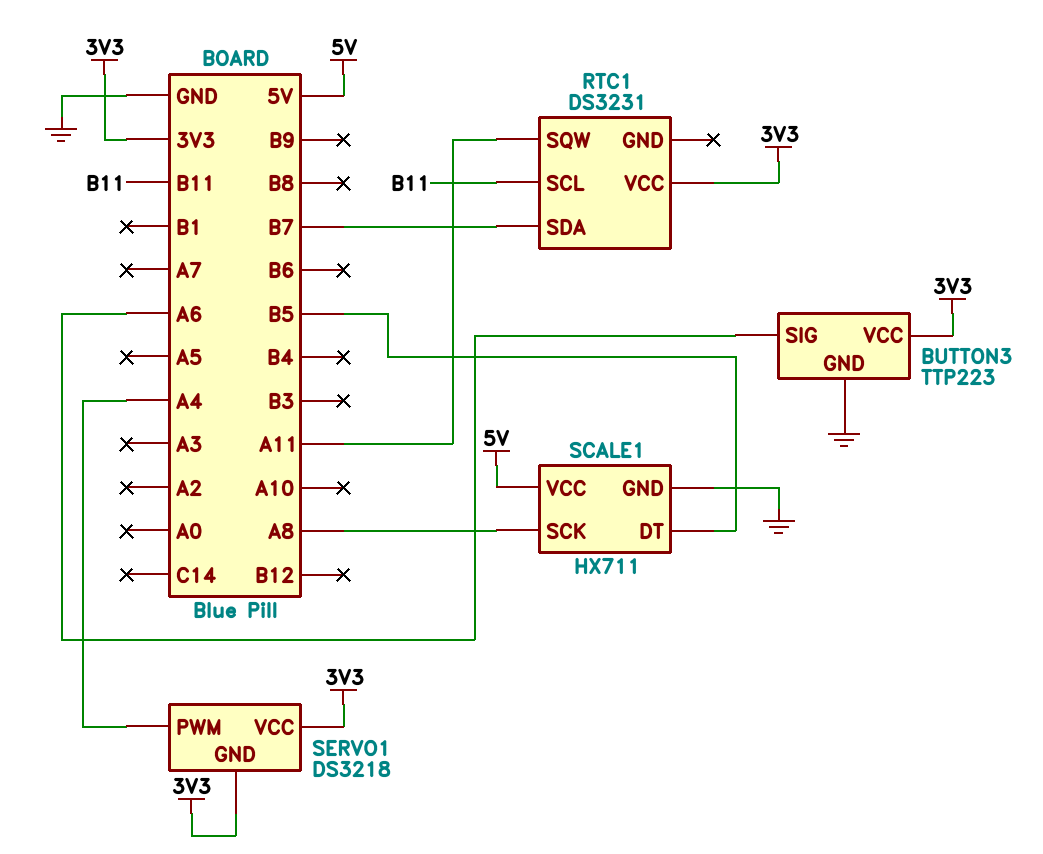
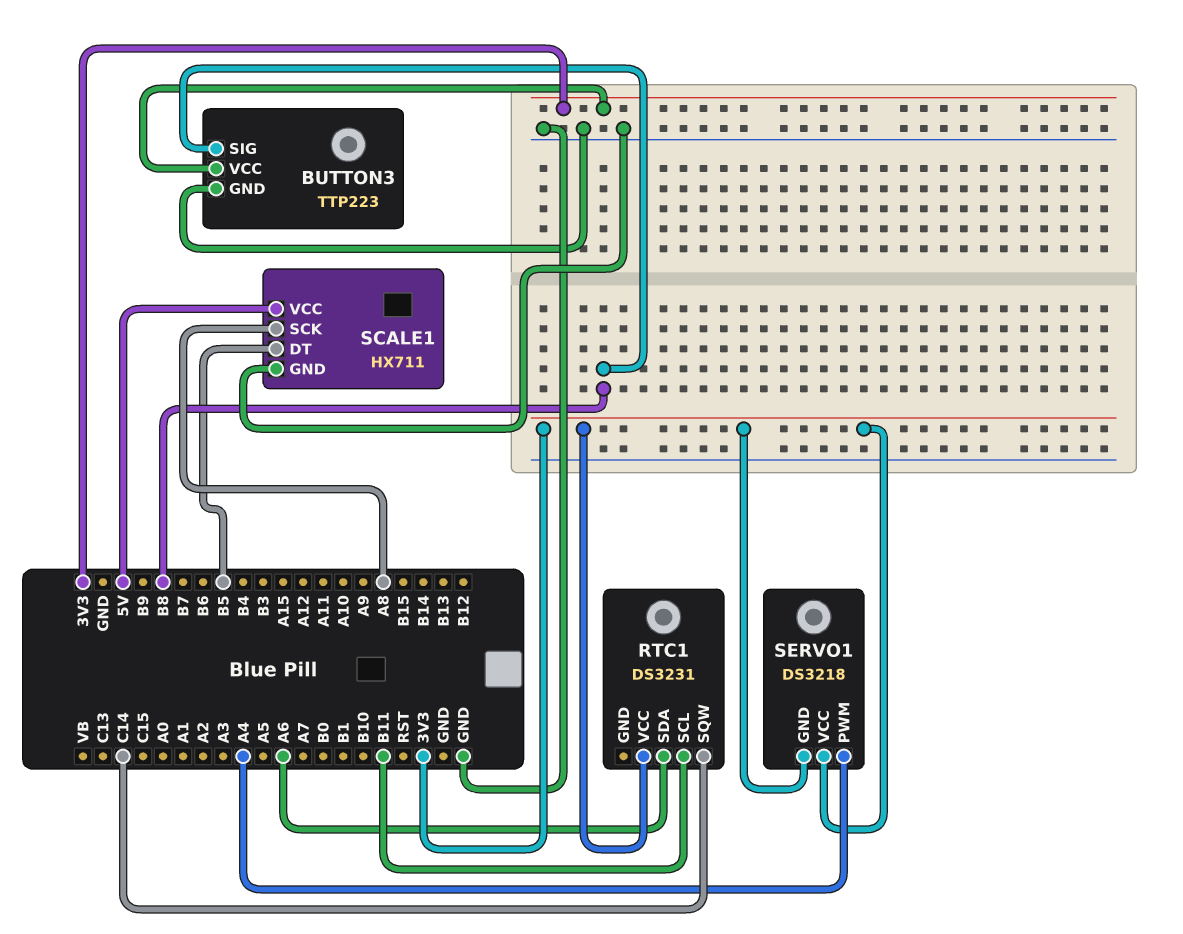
BUTTON3 pin SIG: A6 -> B8
RTC1 pin SDA: B7 -> A6
RTC1 pin SQW: A11 -> C14

